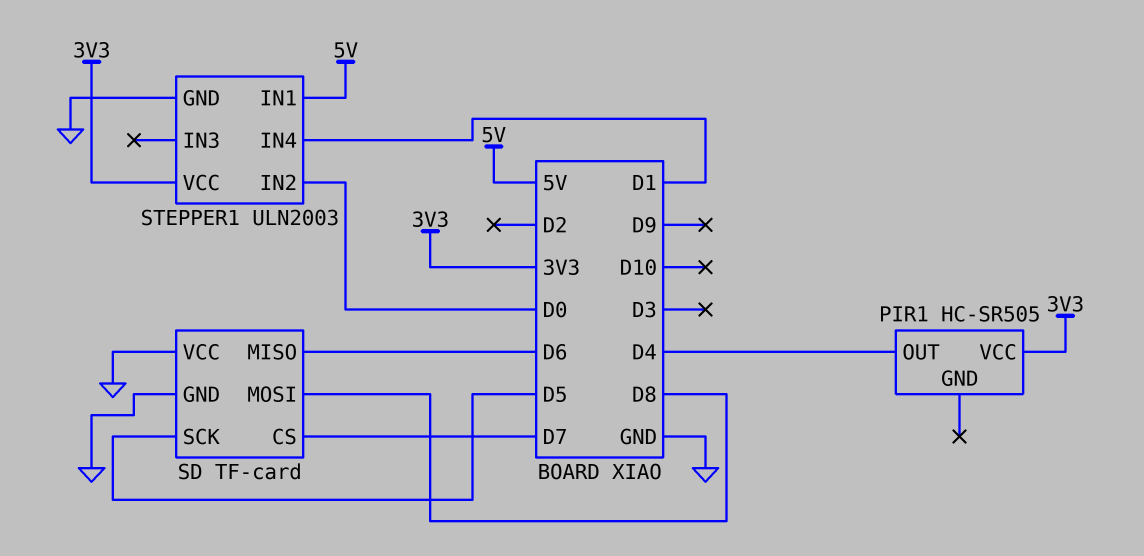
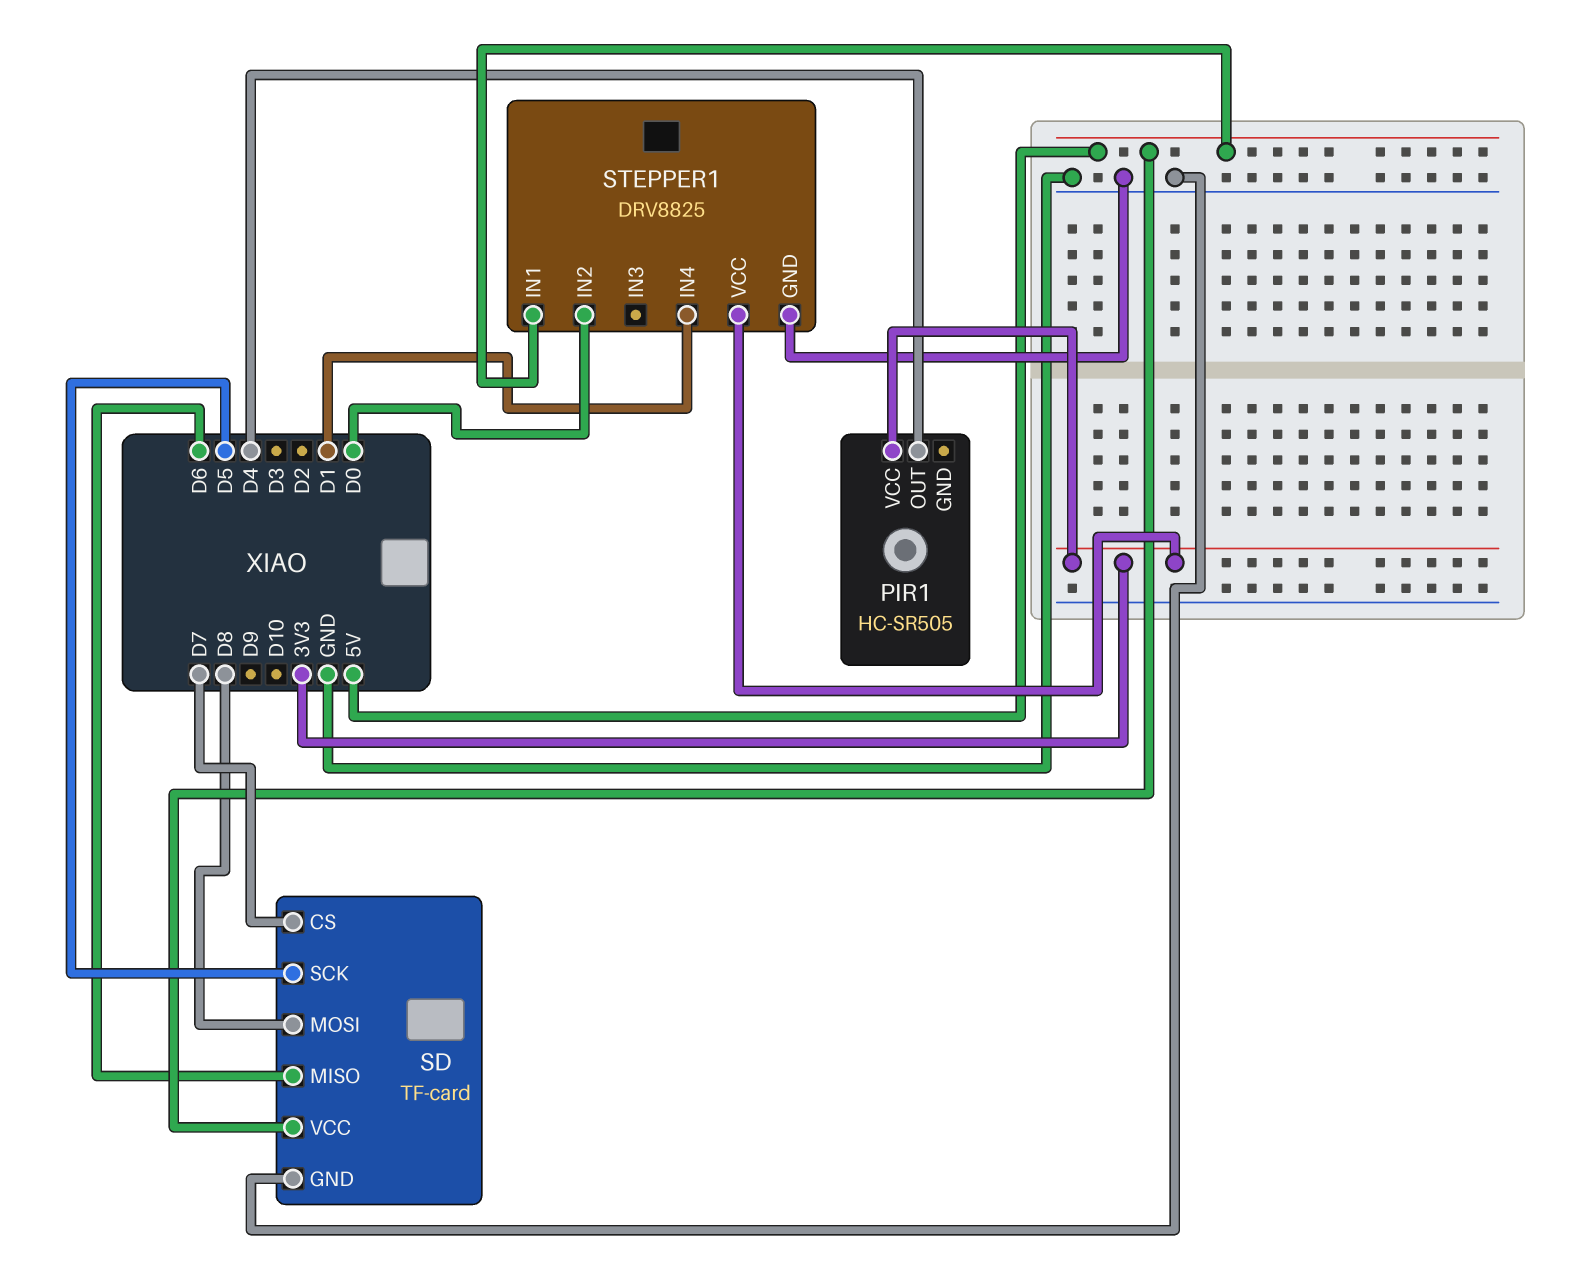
SD pin VCC: GND -> 5V
STEPPER1: ULN2003 -> DRV8825

